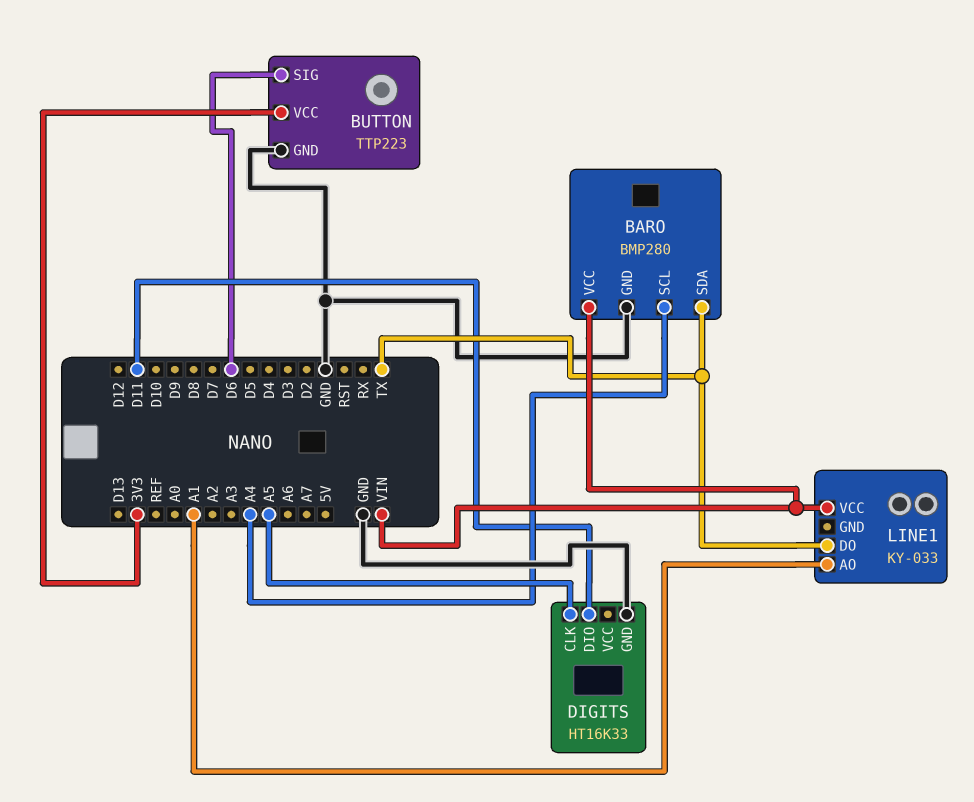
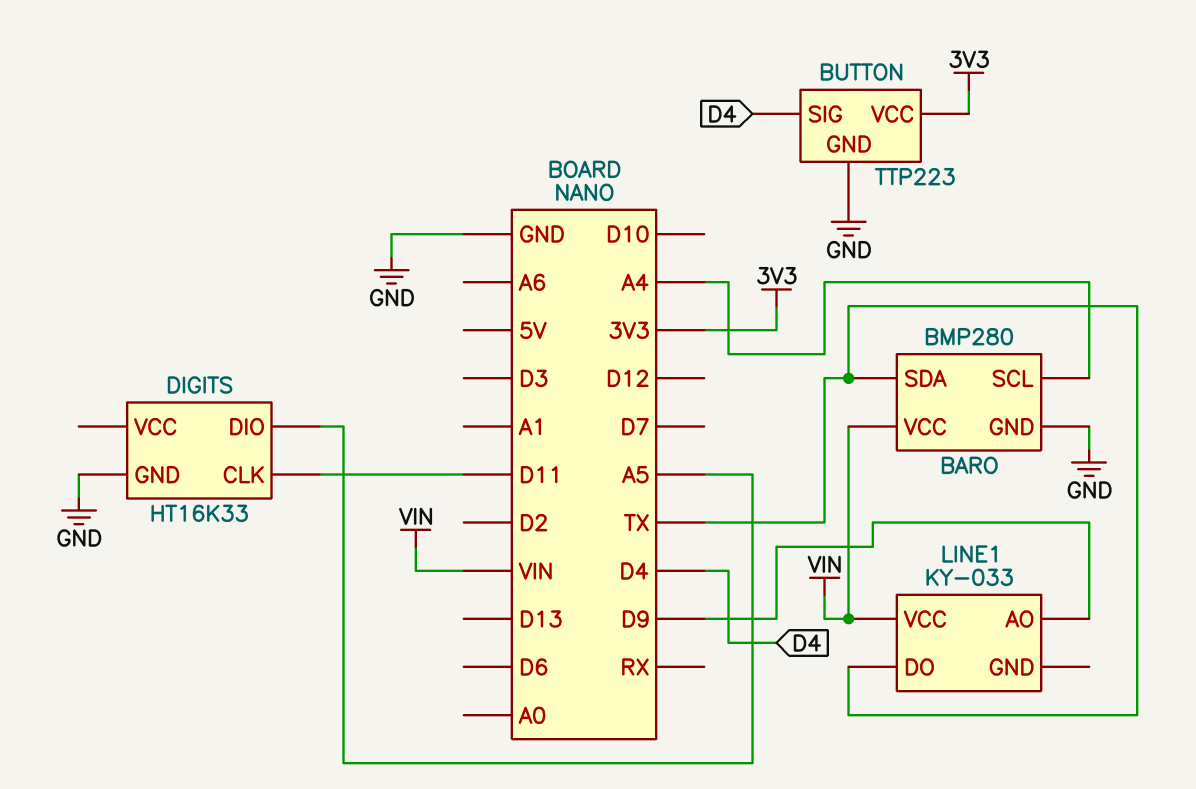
BUTTON pin SIG: D6 -> D4
DIGITS pin CLK: A5 -> D11
DIGITS pin DIO: D11 -> A5
LINE1 pin AO: A1 -> D9

